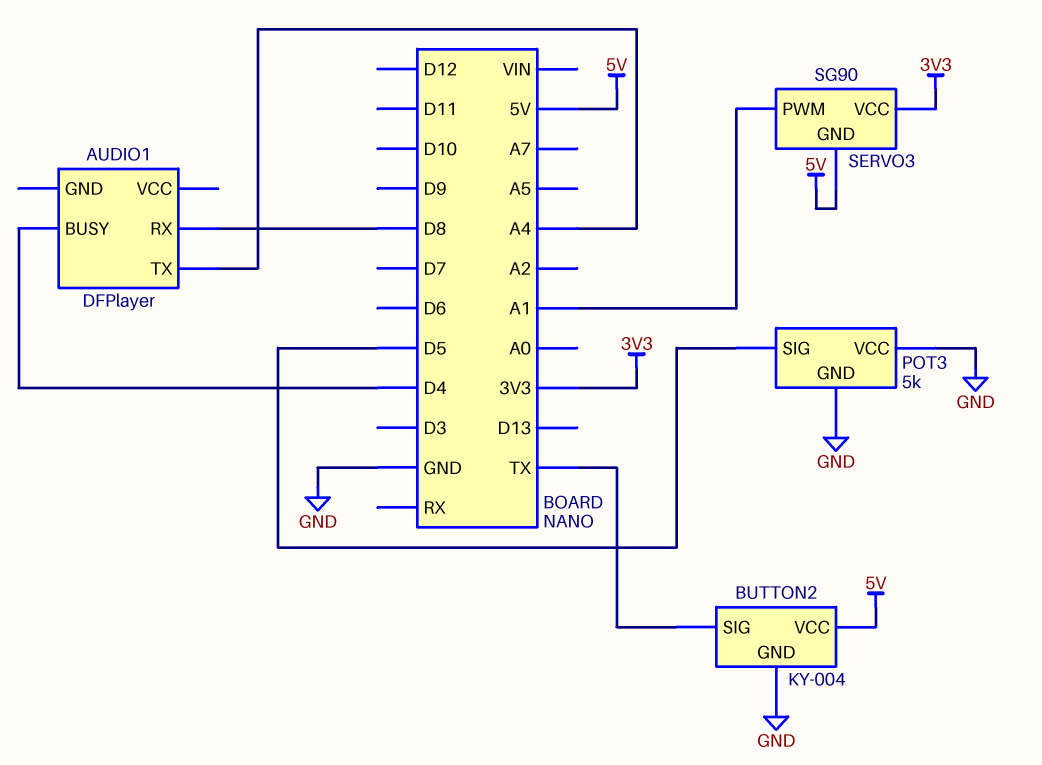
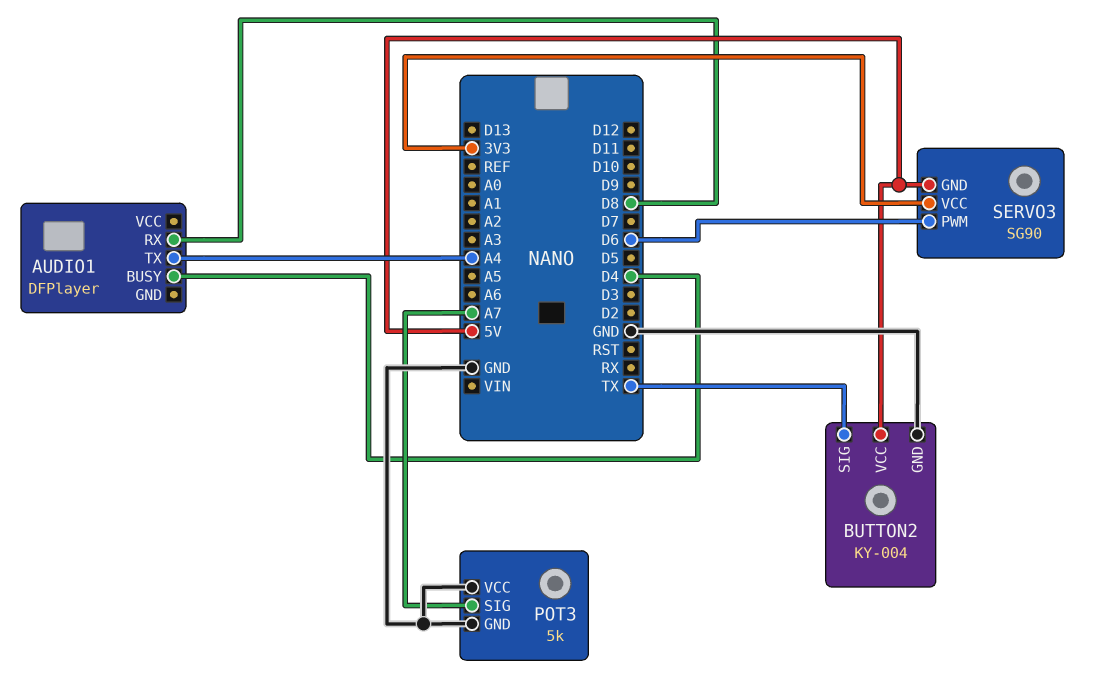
POT3 pin SIG: D5 -> A7
SERVO3 pin PWM: A1 -> D6

